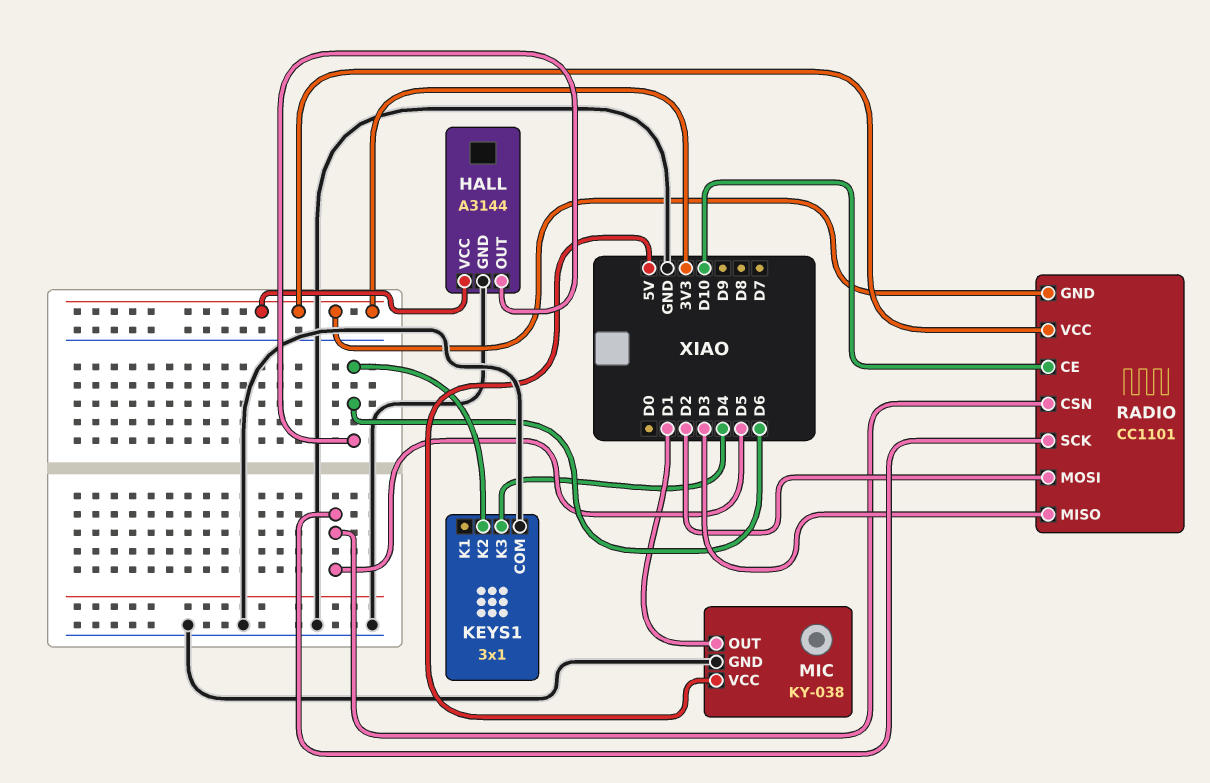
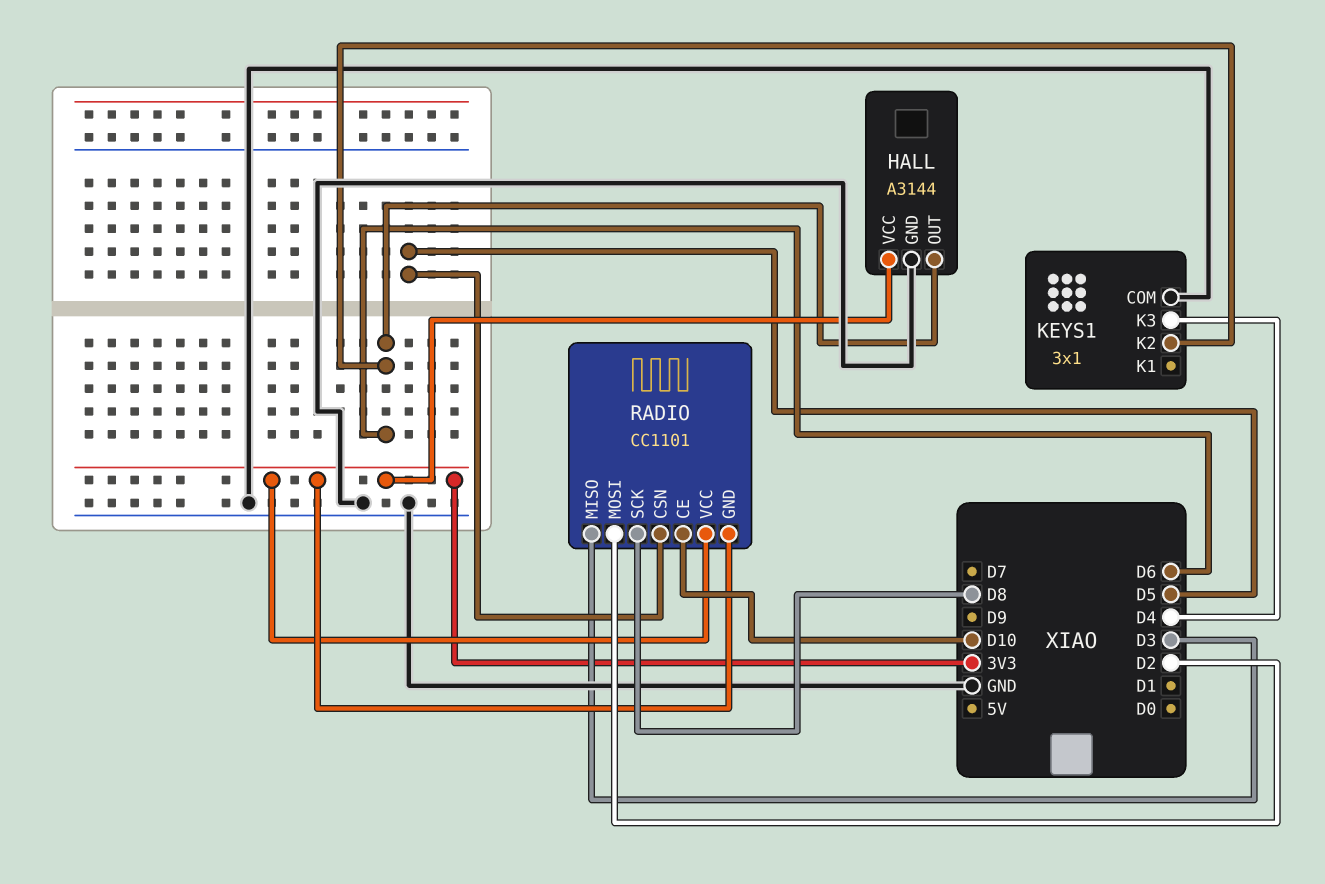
MIC: KY-038 -> none
MIC pin GND: GND -> none
MIC pin OUT: D1 -> none
MIC pin VCC: 5V -> none
RADIO pin SCK: D5 -> D8

